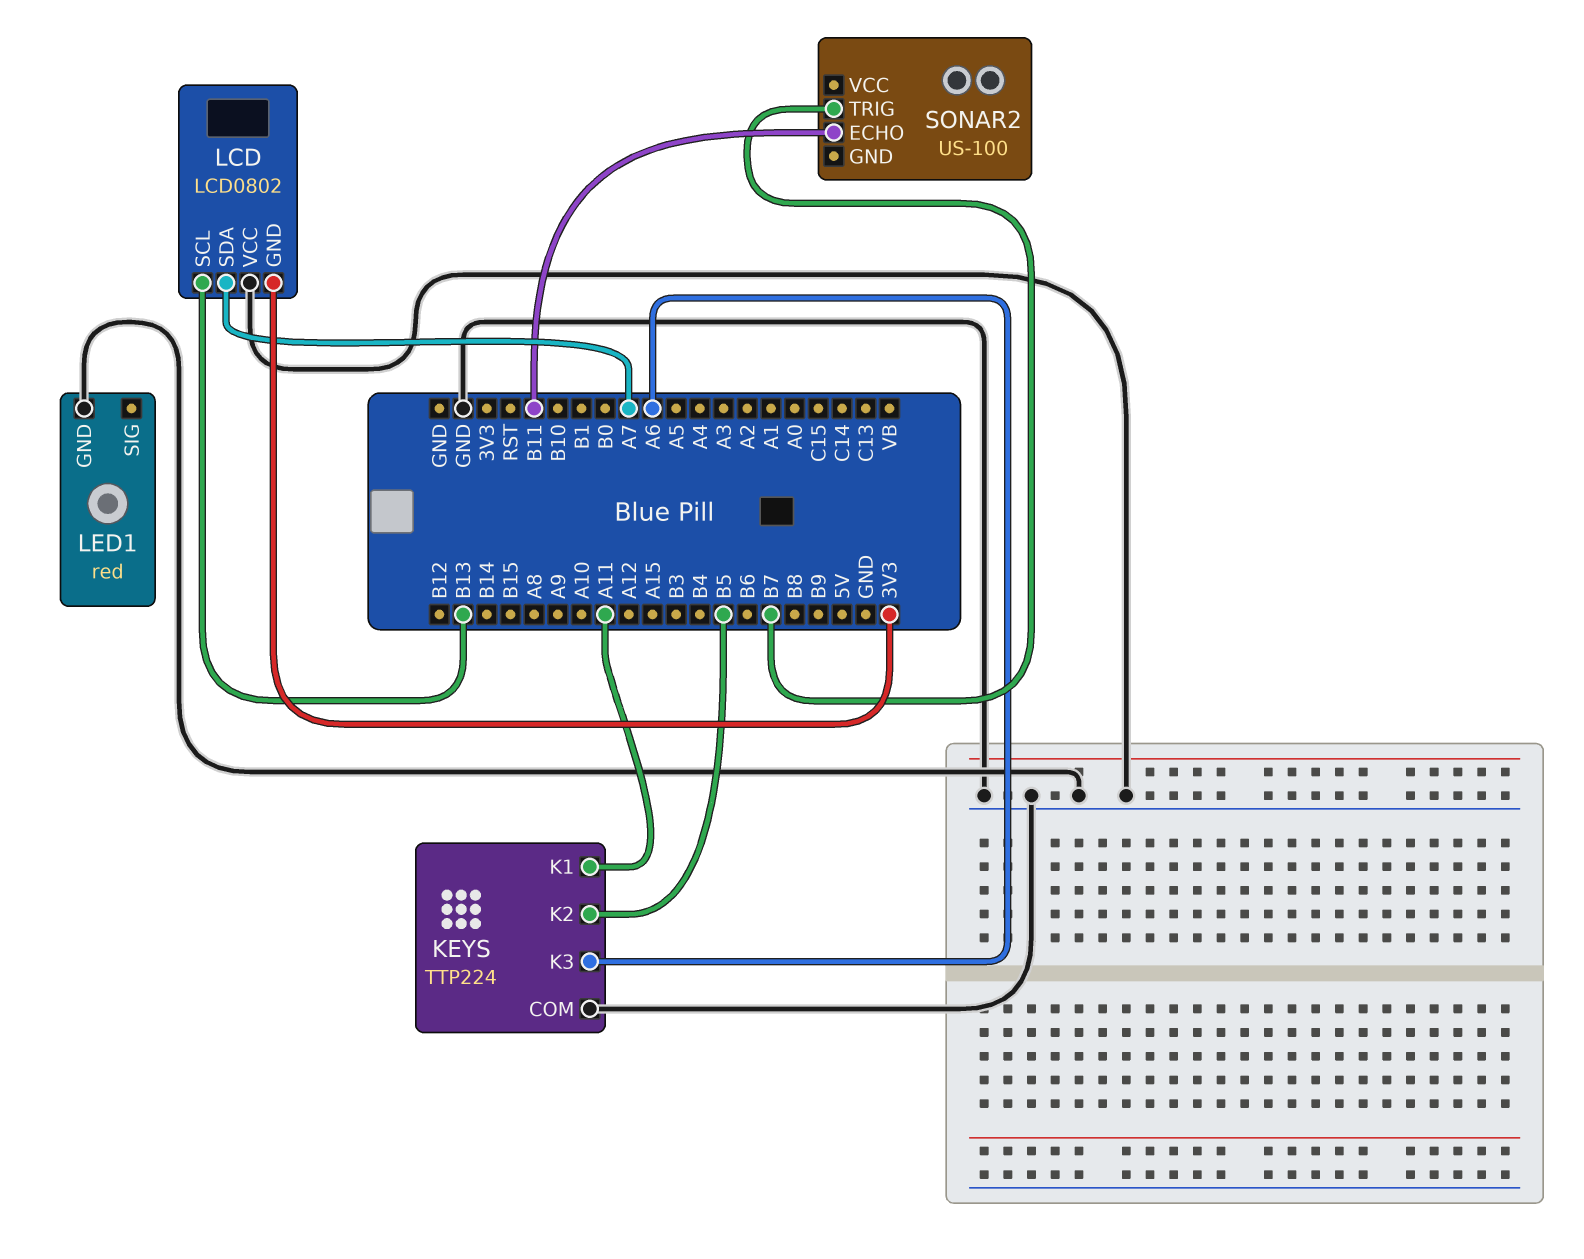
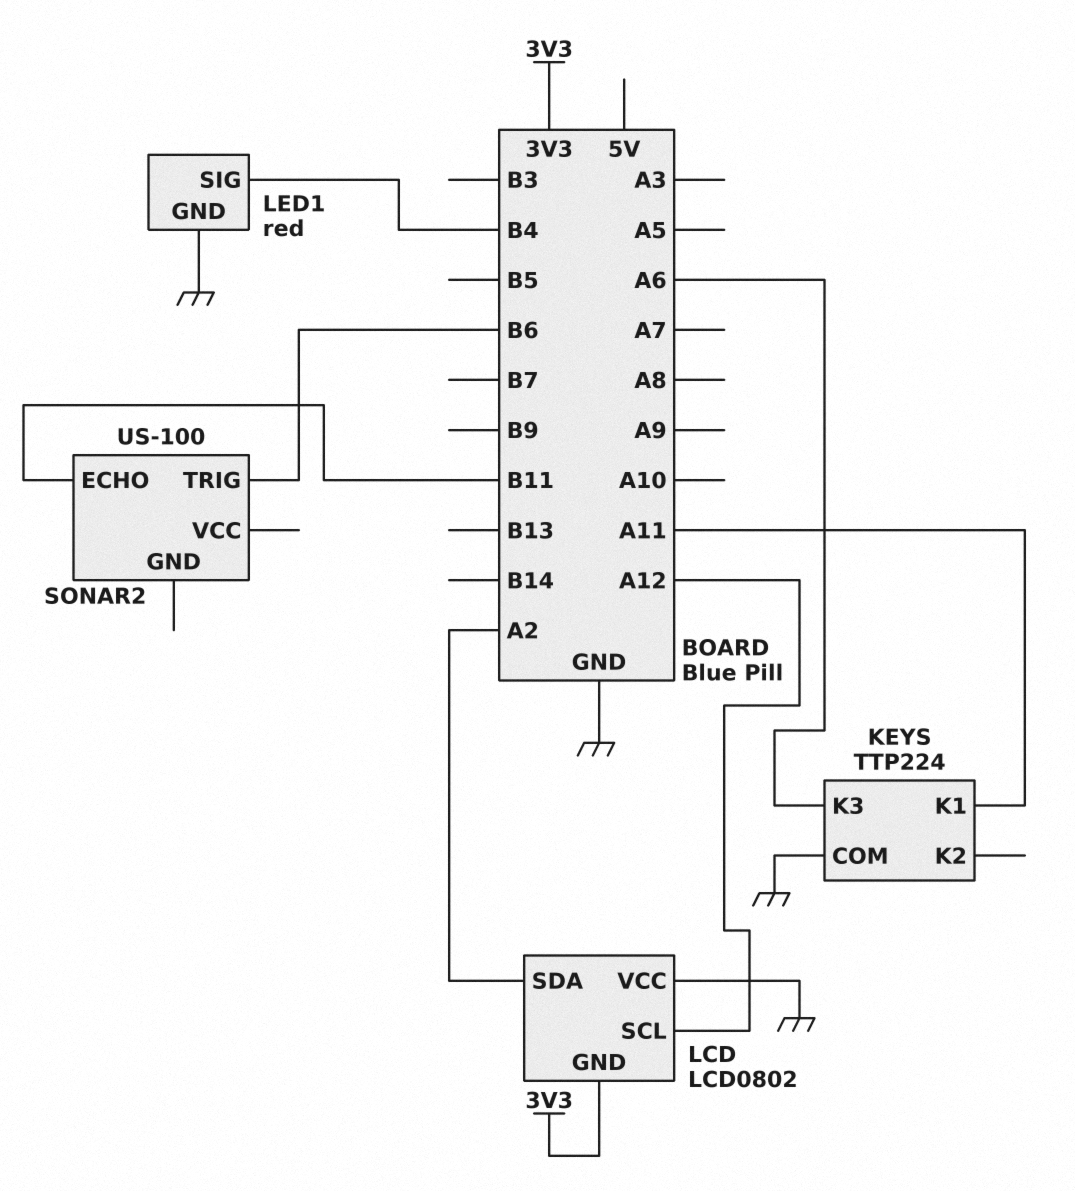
KEYS pin K2: B5 -> none
LCD pin SCL: B13 -> A12
LCD pin SDA: A7 -> A2
LED1 pin SIG: none -> B4
SONAR2 pin TRIG: B7 -> B6

